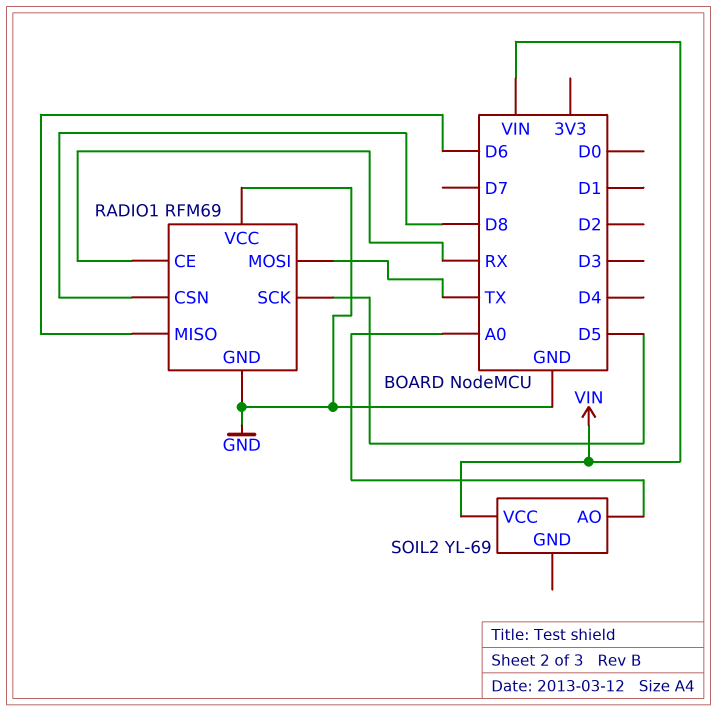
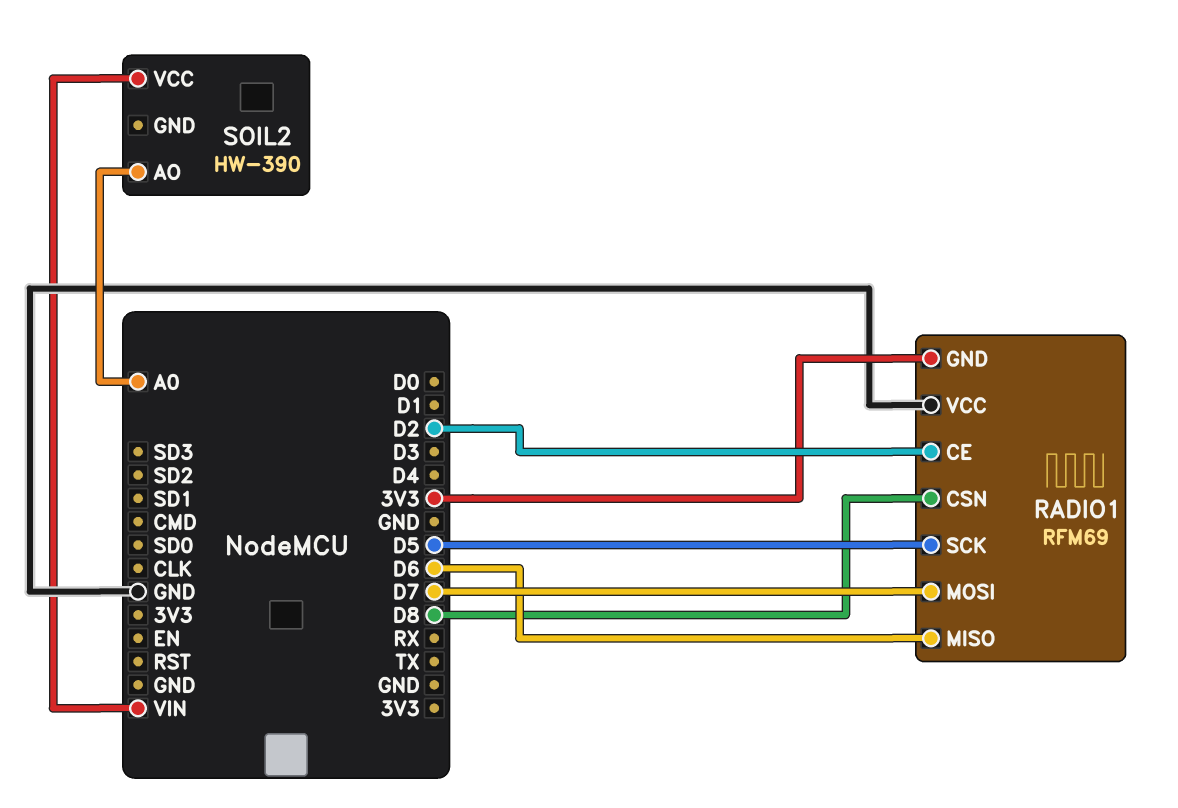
RADIO1 pin CE: RX -> D2
RADIO1 pin GND: GND -> 3V3
RADIO1 pin MOSI: TX -> D7
SOIL2: YL-69 -> HW-390

